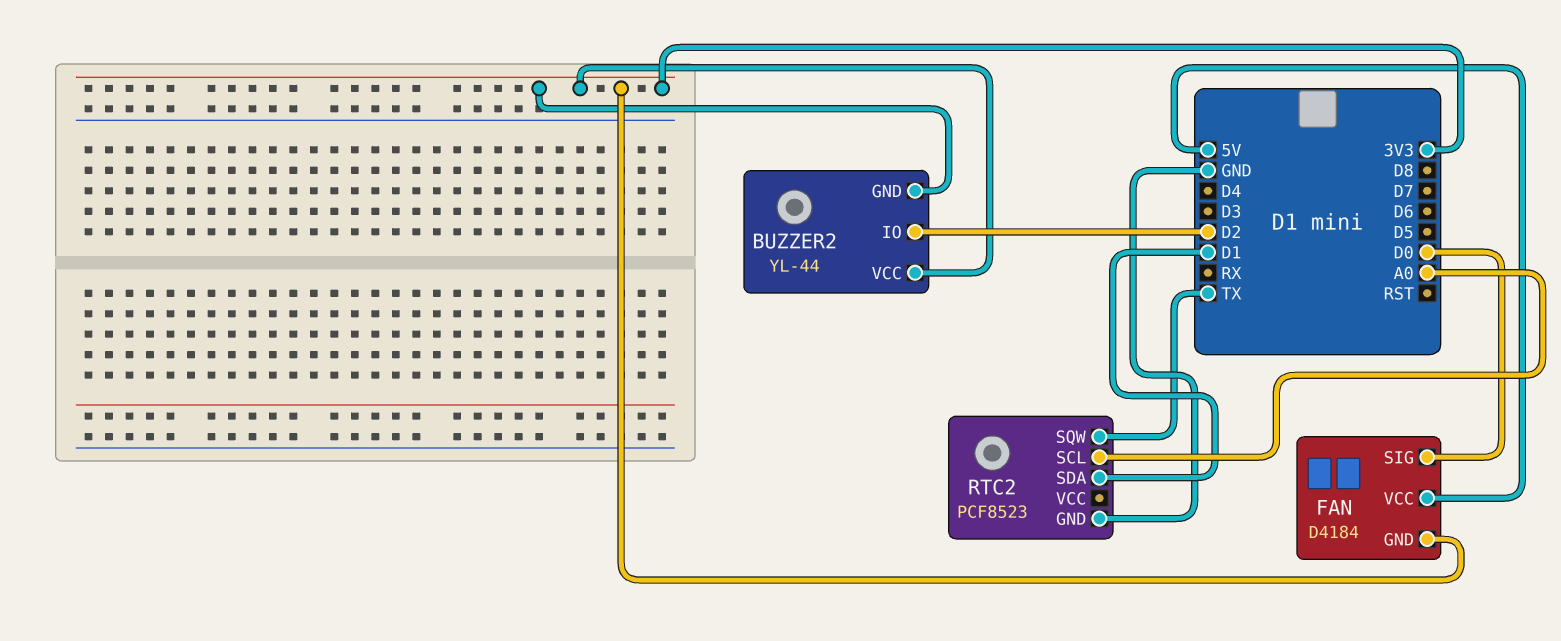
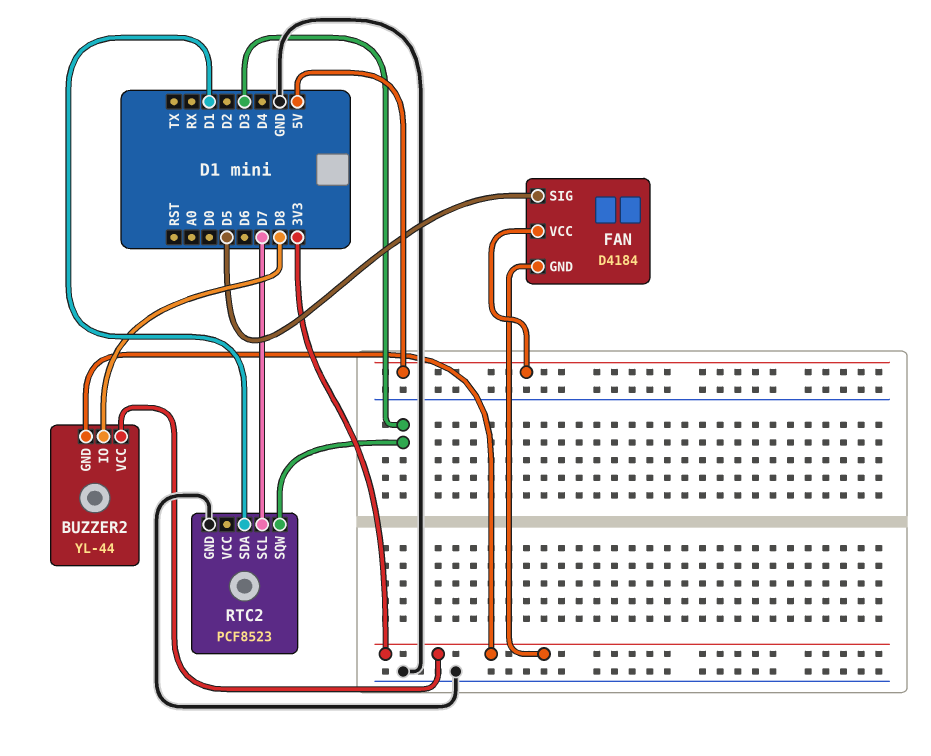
BUZZER2 pin IO: D2 -> D8
FAN pin SIG: D0 -> D5
RTC2 pin SCL: A0 -> D7
RTC2 pin SQW: TX -> D3

